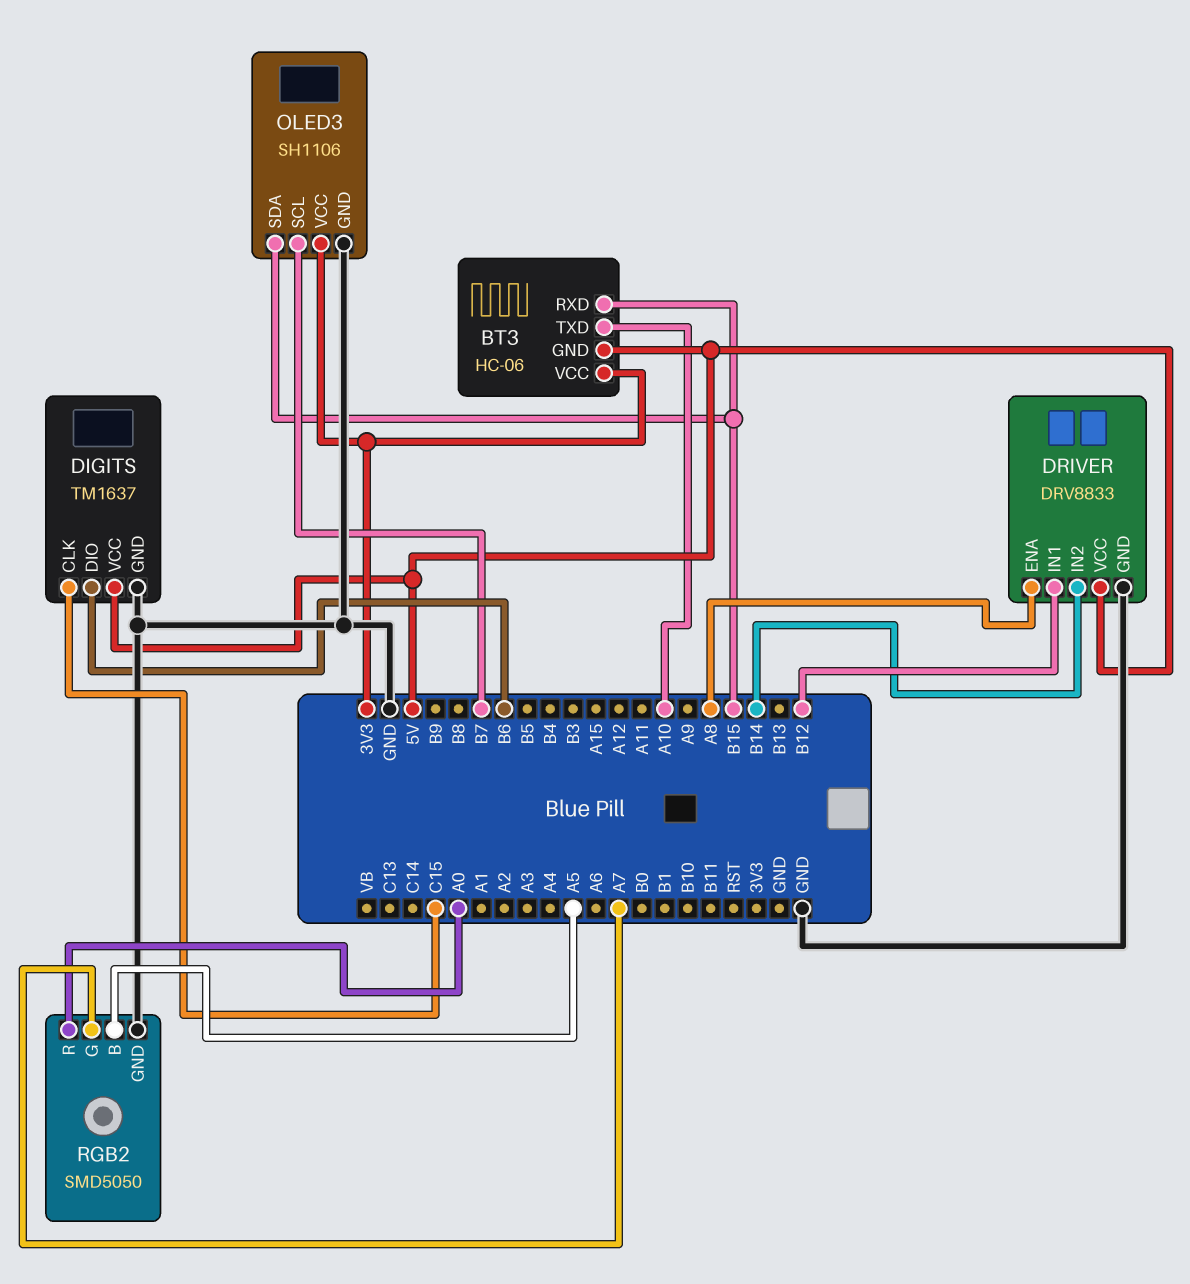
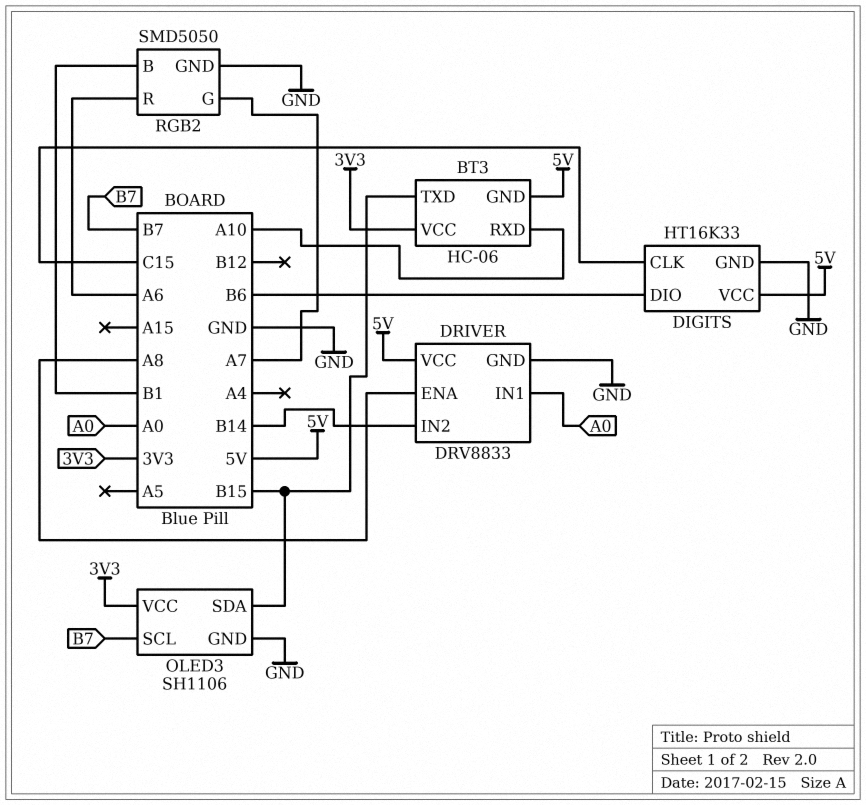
BT3 pin RXD: B15 -> A10
BT3 pin TXD: A10 -> B15
DIGITS: TM1637 -> HT16K33
DRIVER pin IN1: B12 -> A0
RGB2 pin B: A5 -> B1
RGB2 pin R: A0 -> A6

